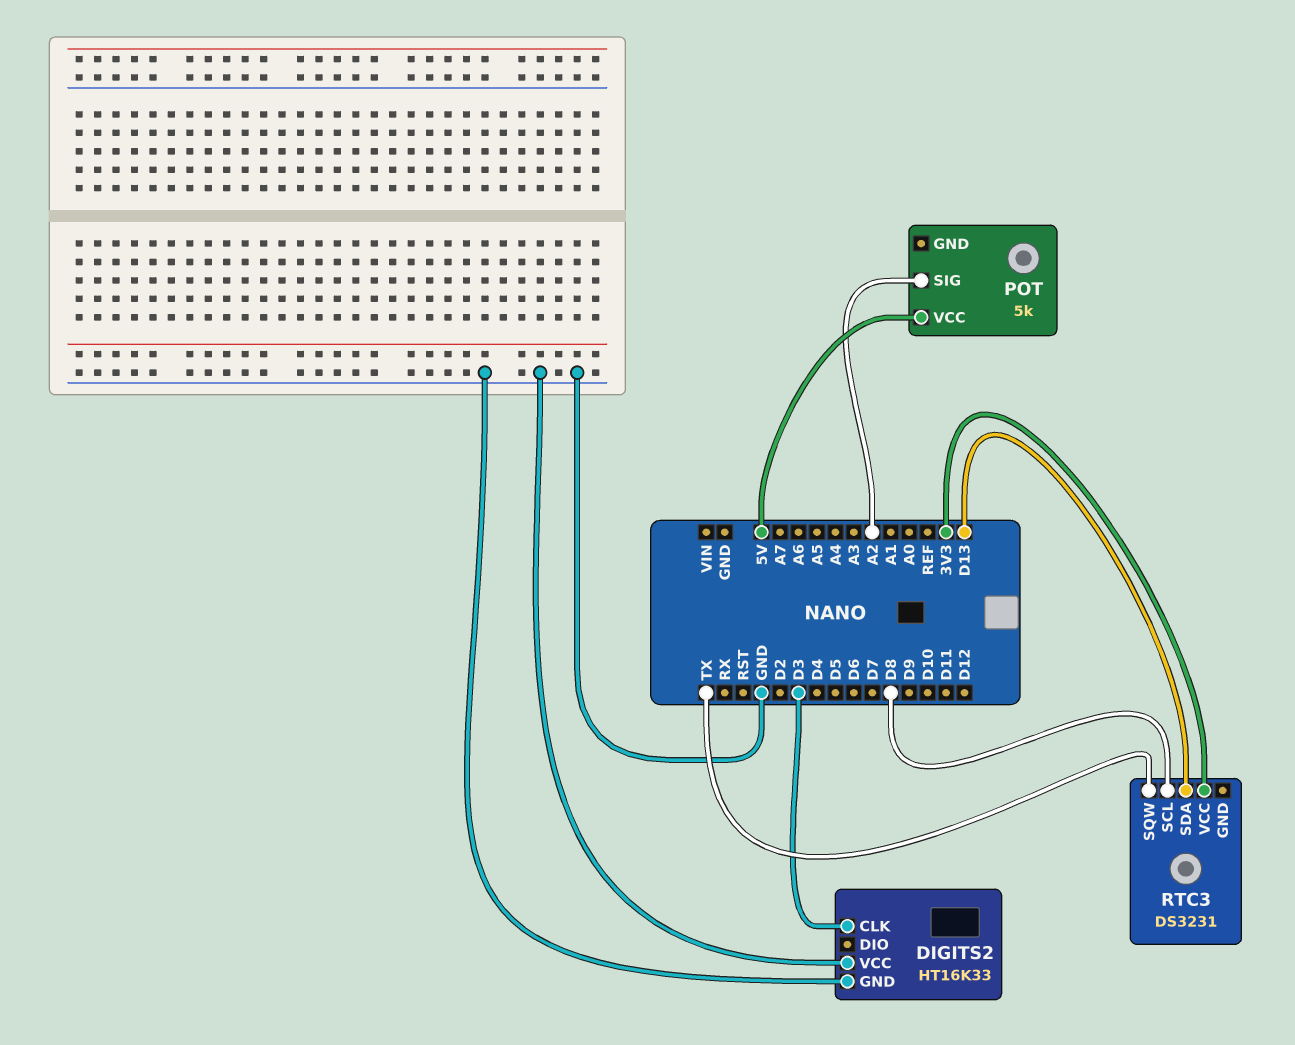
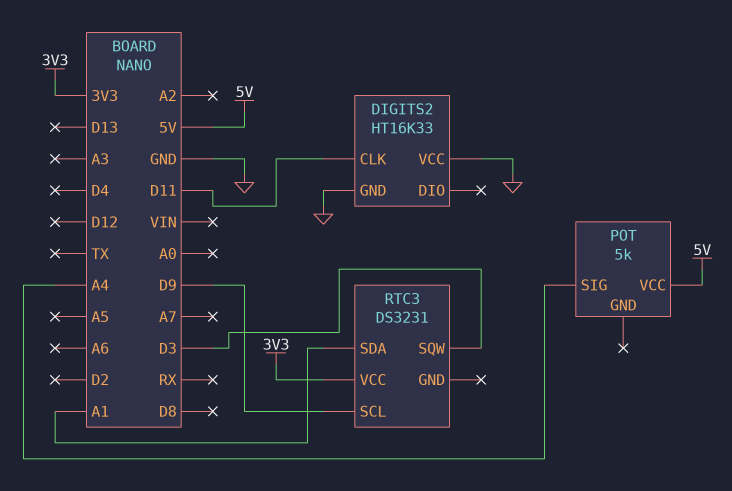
DIGITS2 pin CLK: D3 -> D11
POT pin SIG: A2 -> A4
RTC3 pin SCL: D8 -> D9
RTC3 pin SDA: D13 -> A1
RTC3 pin SQW: TX -> D3

